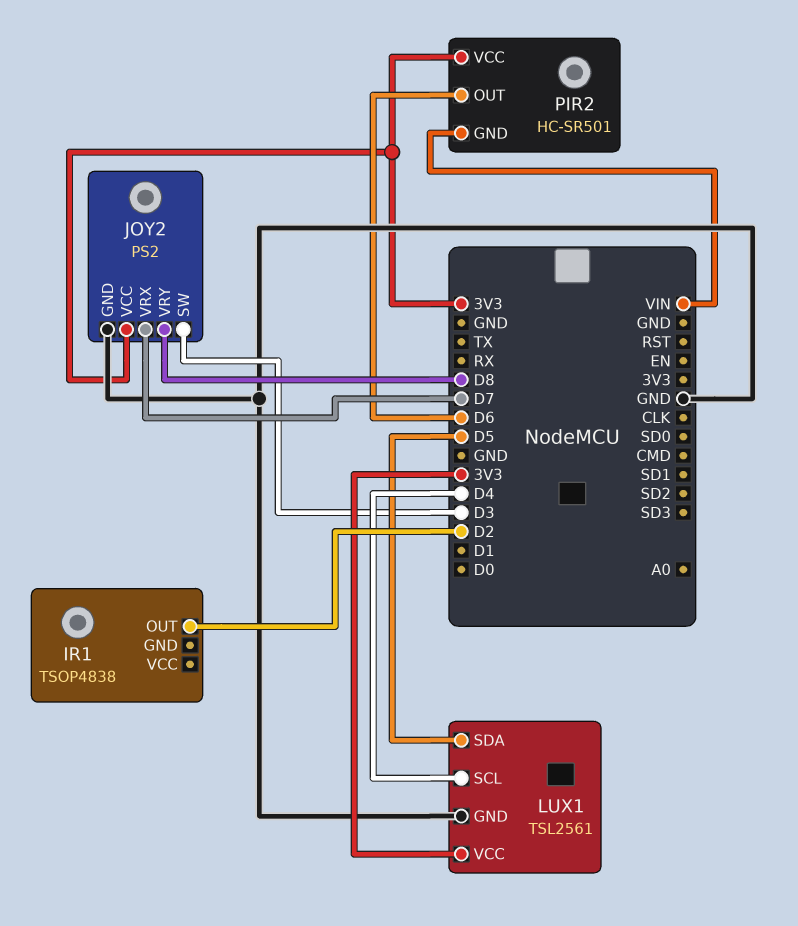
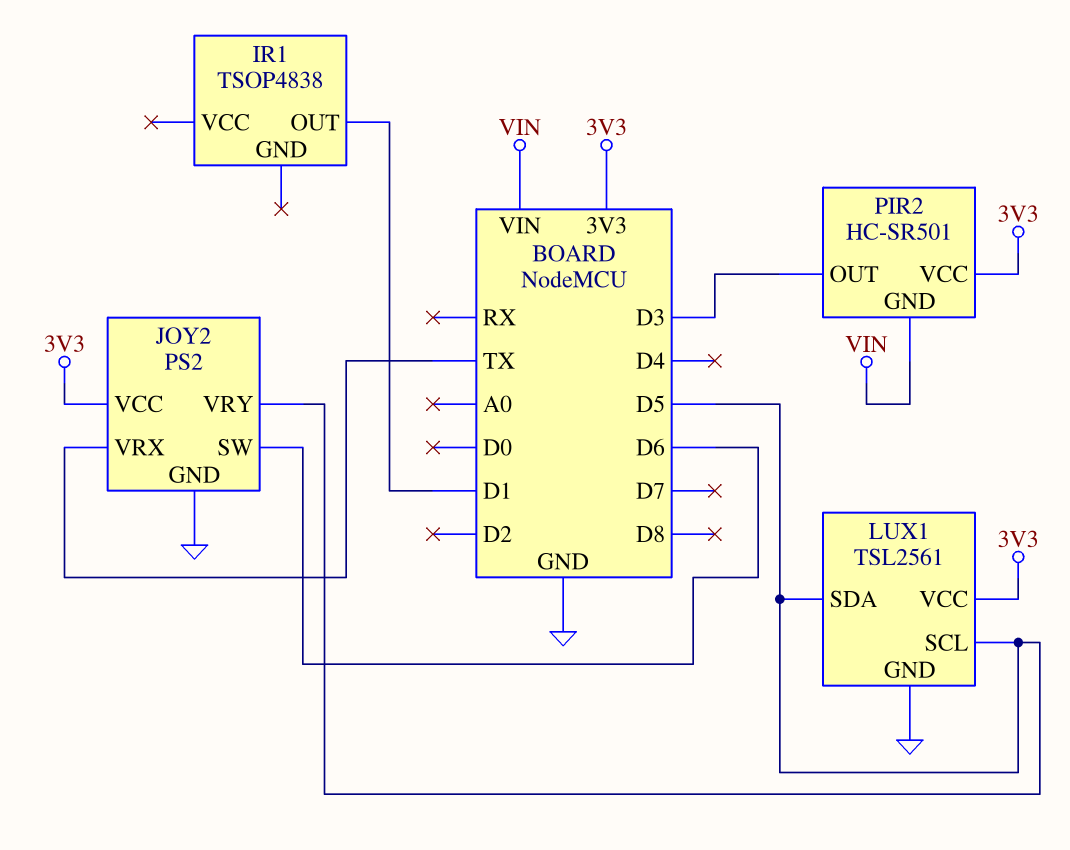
IR1 pin OUT: D2 -> D1
JOY2 pin SW: D3 -> D6
JOY2 pin VRX: D7 -> TX
JOY2 pin VRY: D8 -> D5
LUX1 pin SCL: D4 -> D5
PIR2 pin OUT: D6 -> D3

